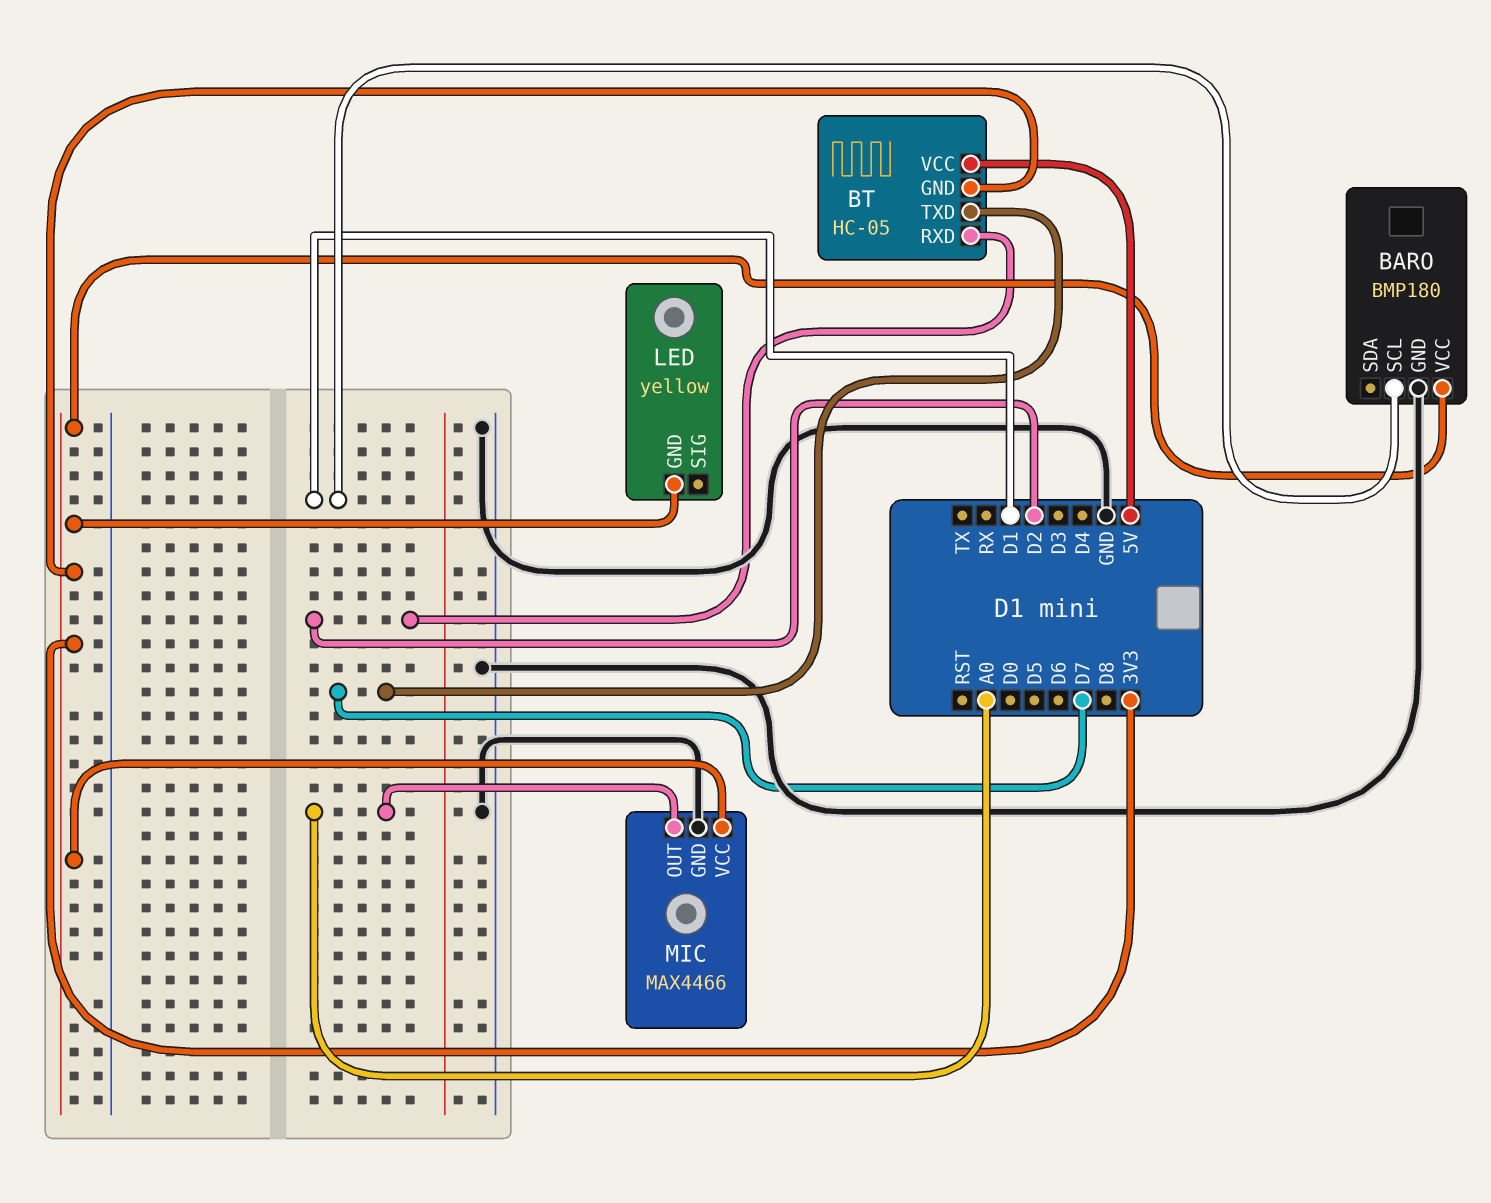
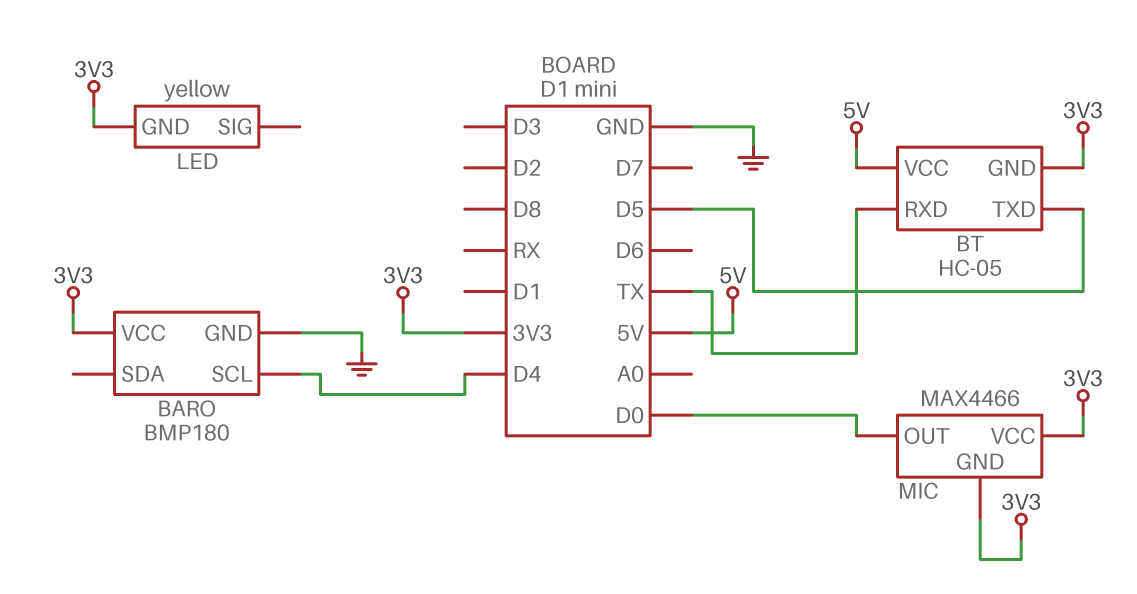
BARO pin SCL: D1 -> D4
BT pin RXD: D2 -> TX
BT pin TXD: D7 -> D5
MIC pin GND: GND -> 3V3
MIC pin OUT: A0 -> D0

